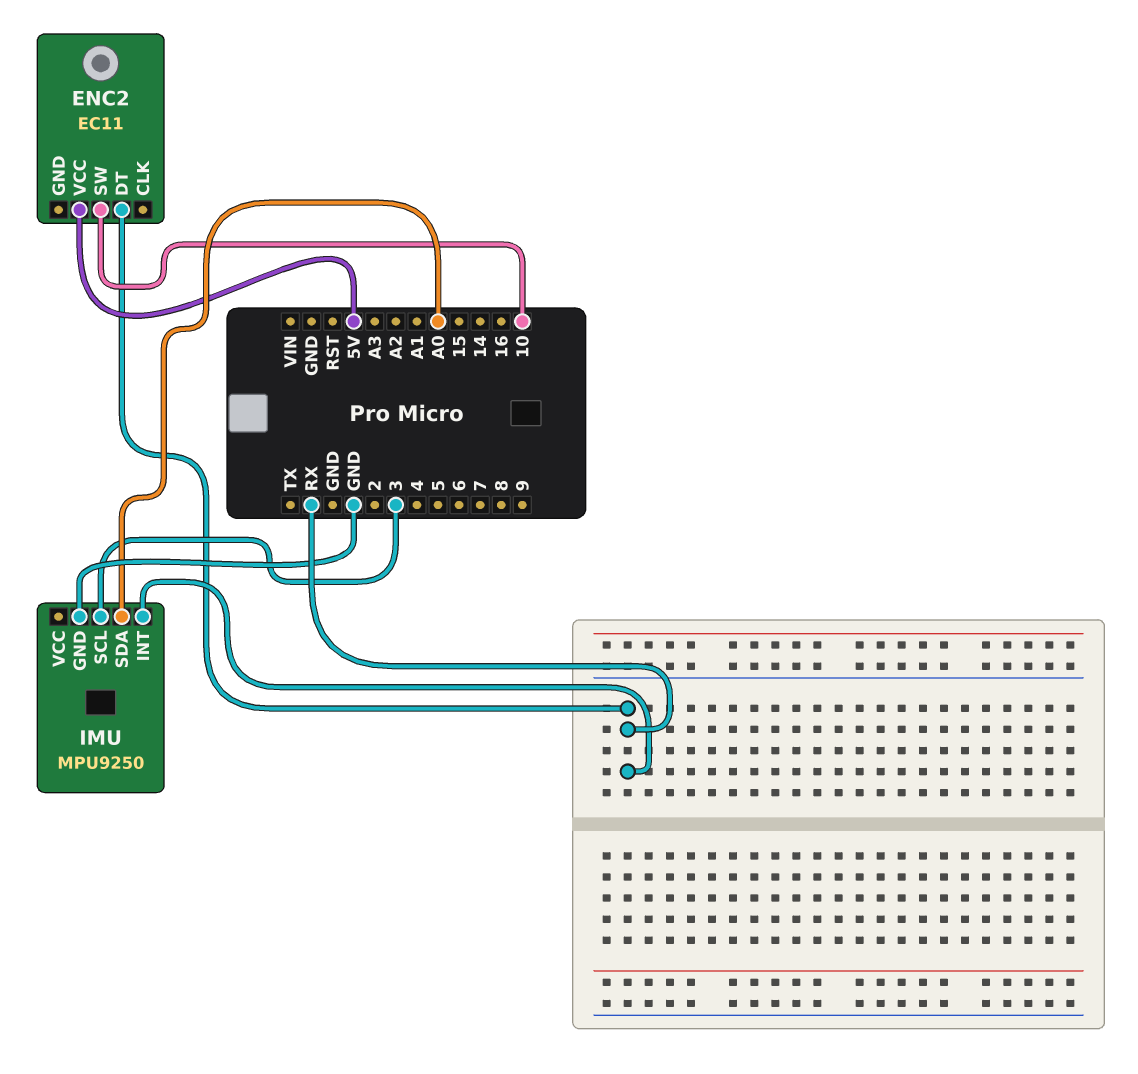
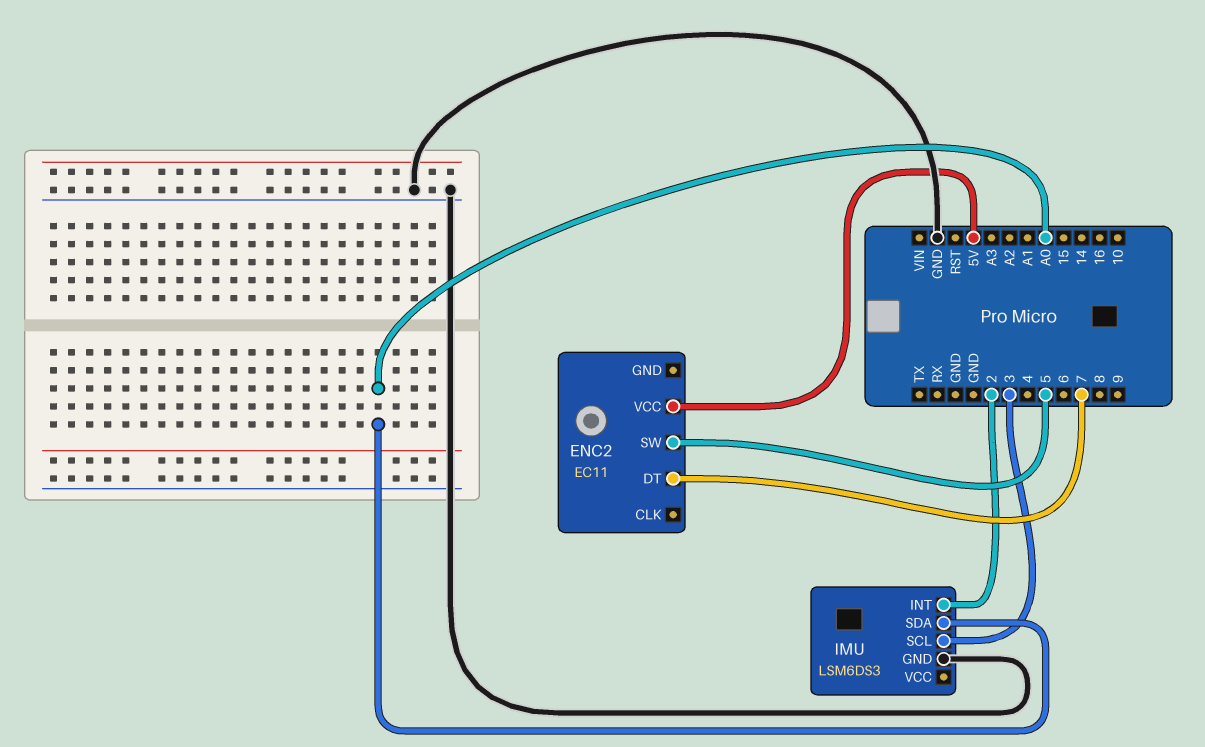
ENC2 pin DT: RX -> 7
ENC2 pin SW: 10 -> 5
IMU: MPU9250 -> LSM6DS3
IMU pin INT: RX -> 2

